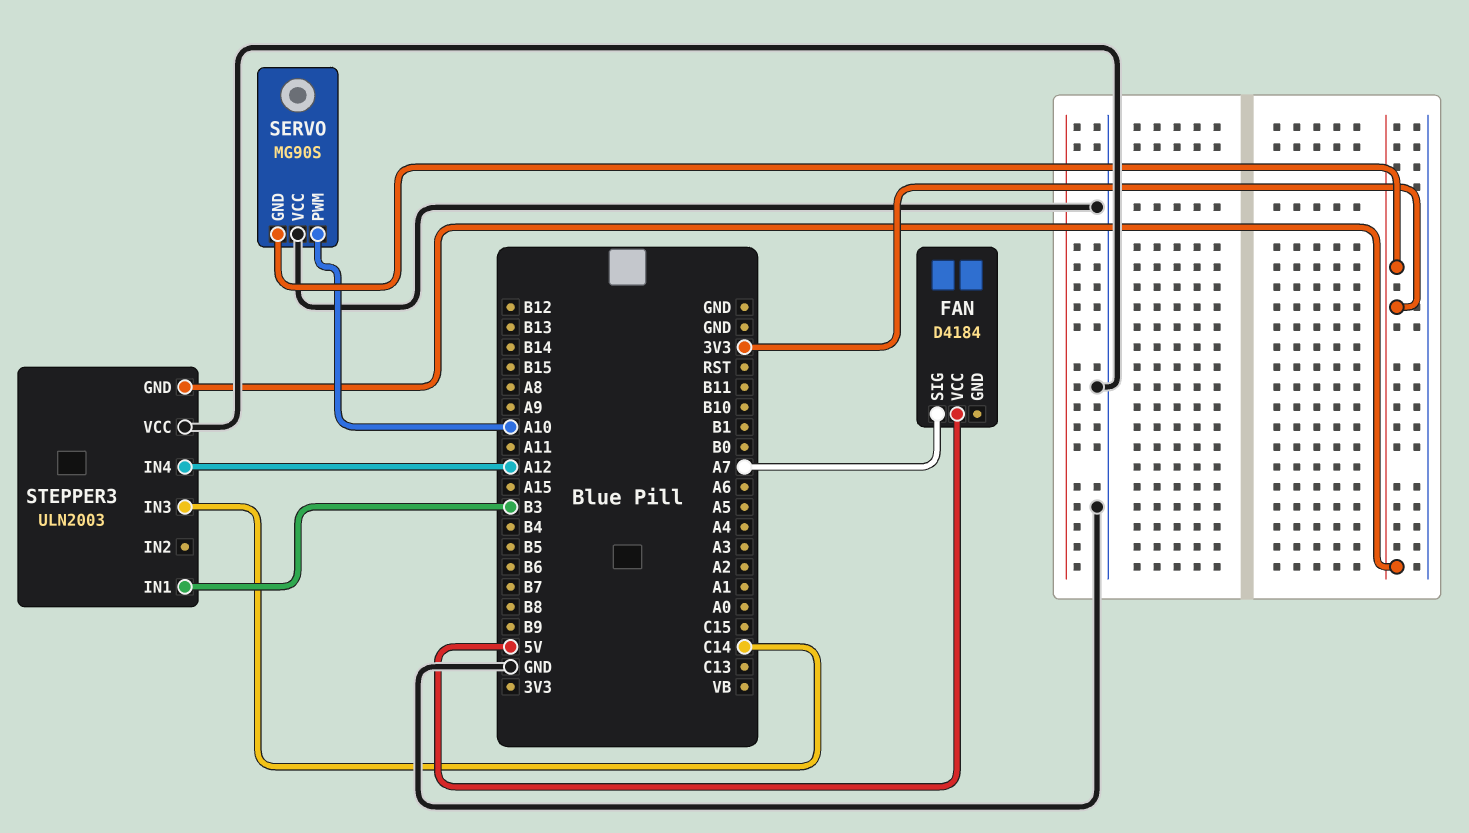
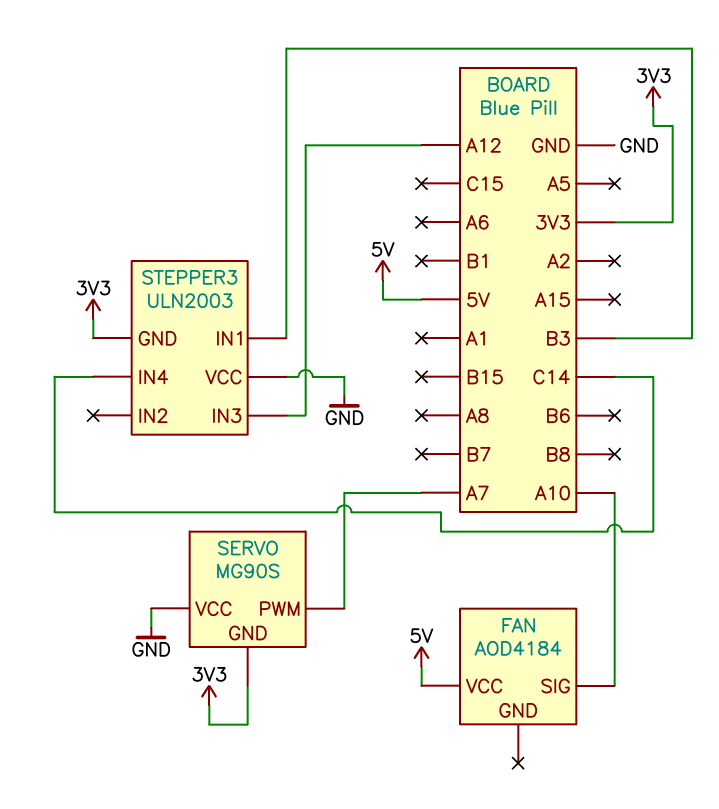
FAN: D4184 -> AOD4184
FAN pin SIG: A7 -> A10
SERVO pin PWM: A10 -> A7
STEPPER3 pin IN3: C14 -> A12
STEPPER3 pin IN4: A12 -> C14

